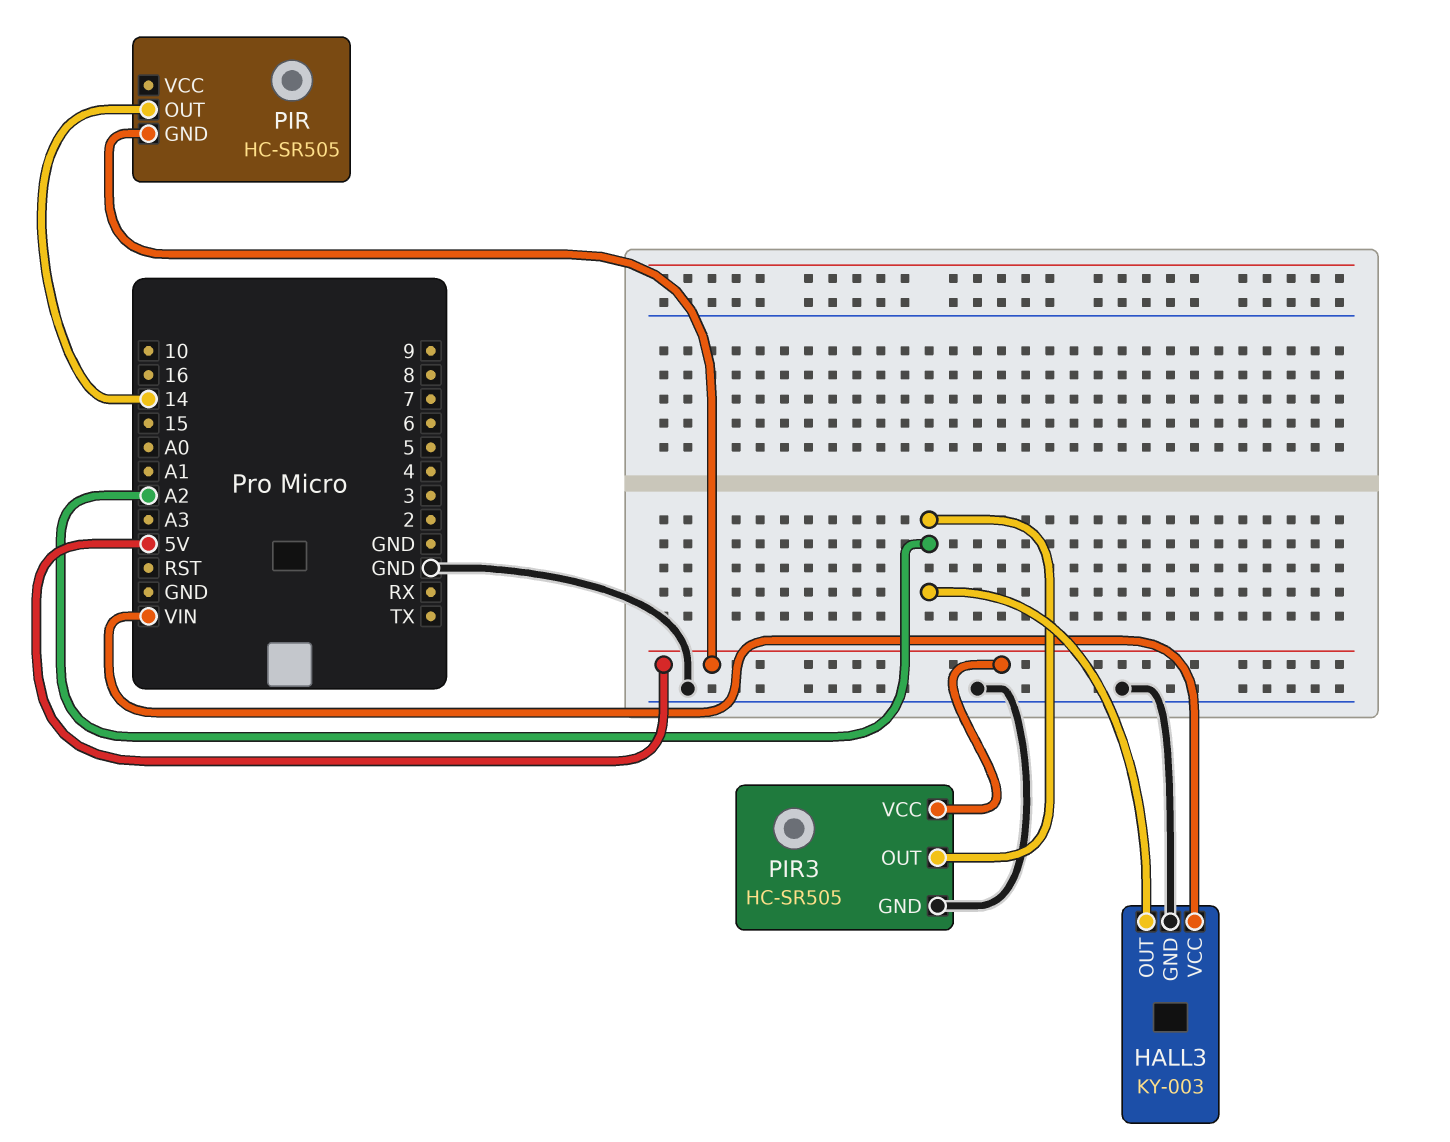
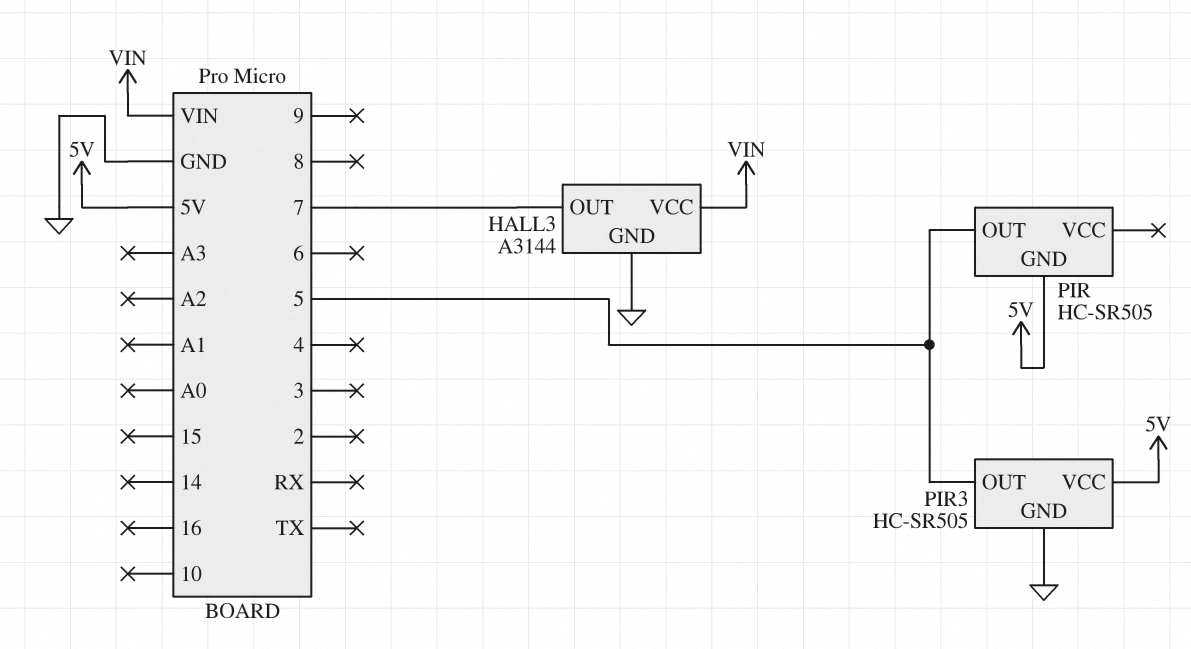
HALL3: KY-003 -> A3144
HALL3 pin OUT: A2 -> 7
PIR pin OUT: 14 -> 5
PIR3 pin OUT: A2 -> 5

